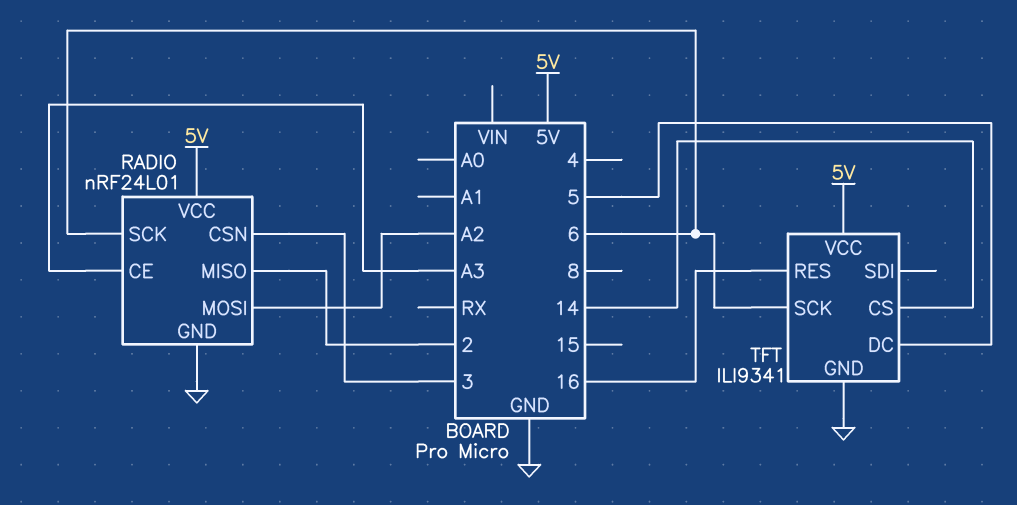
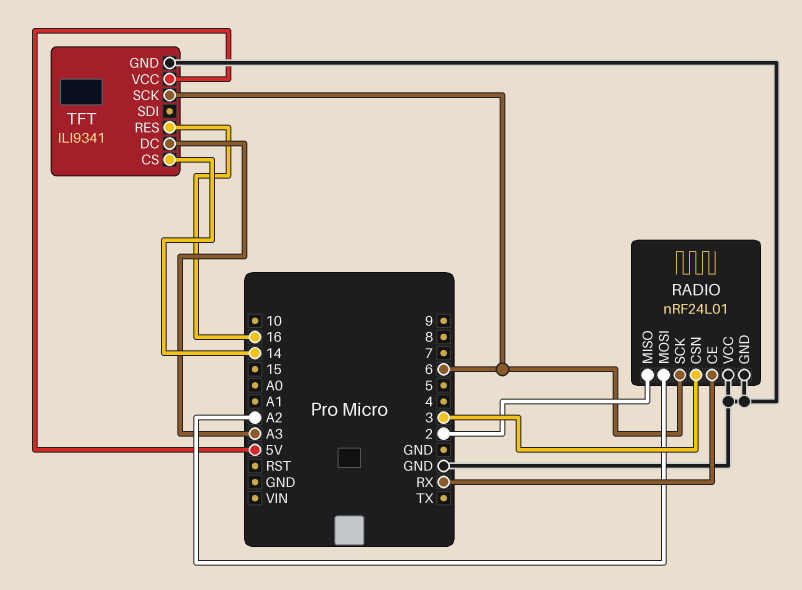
RADIO pin CE: A3 -> RX
RADIO pin VCC: 5V -> GND
TFT pin DC: 5 -> A3

